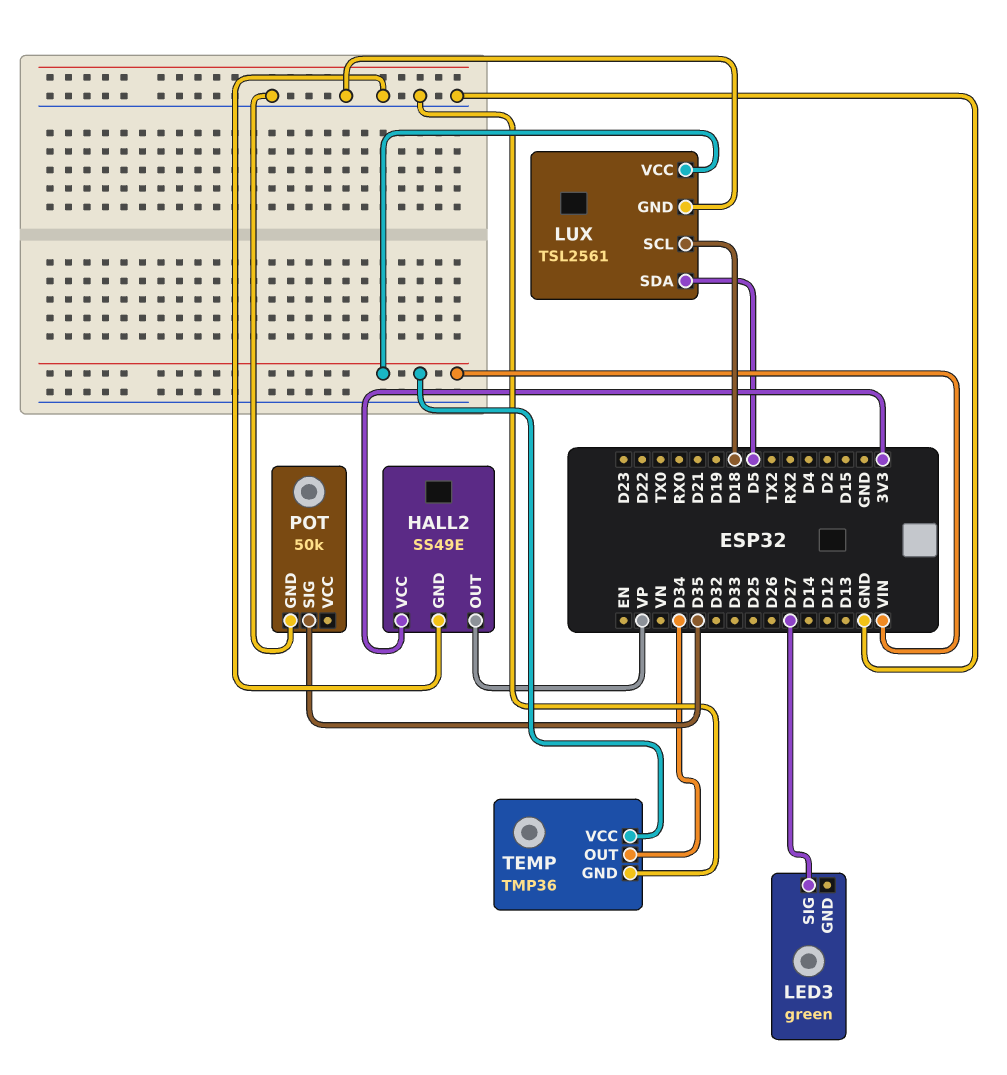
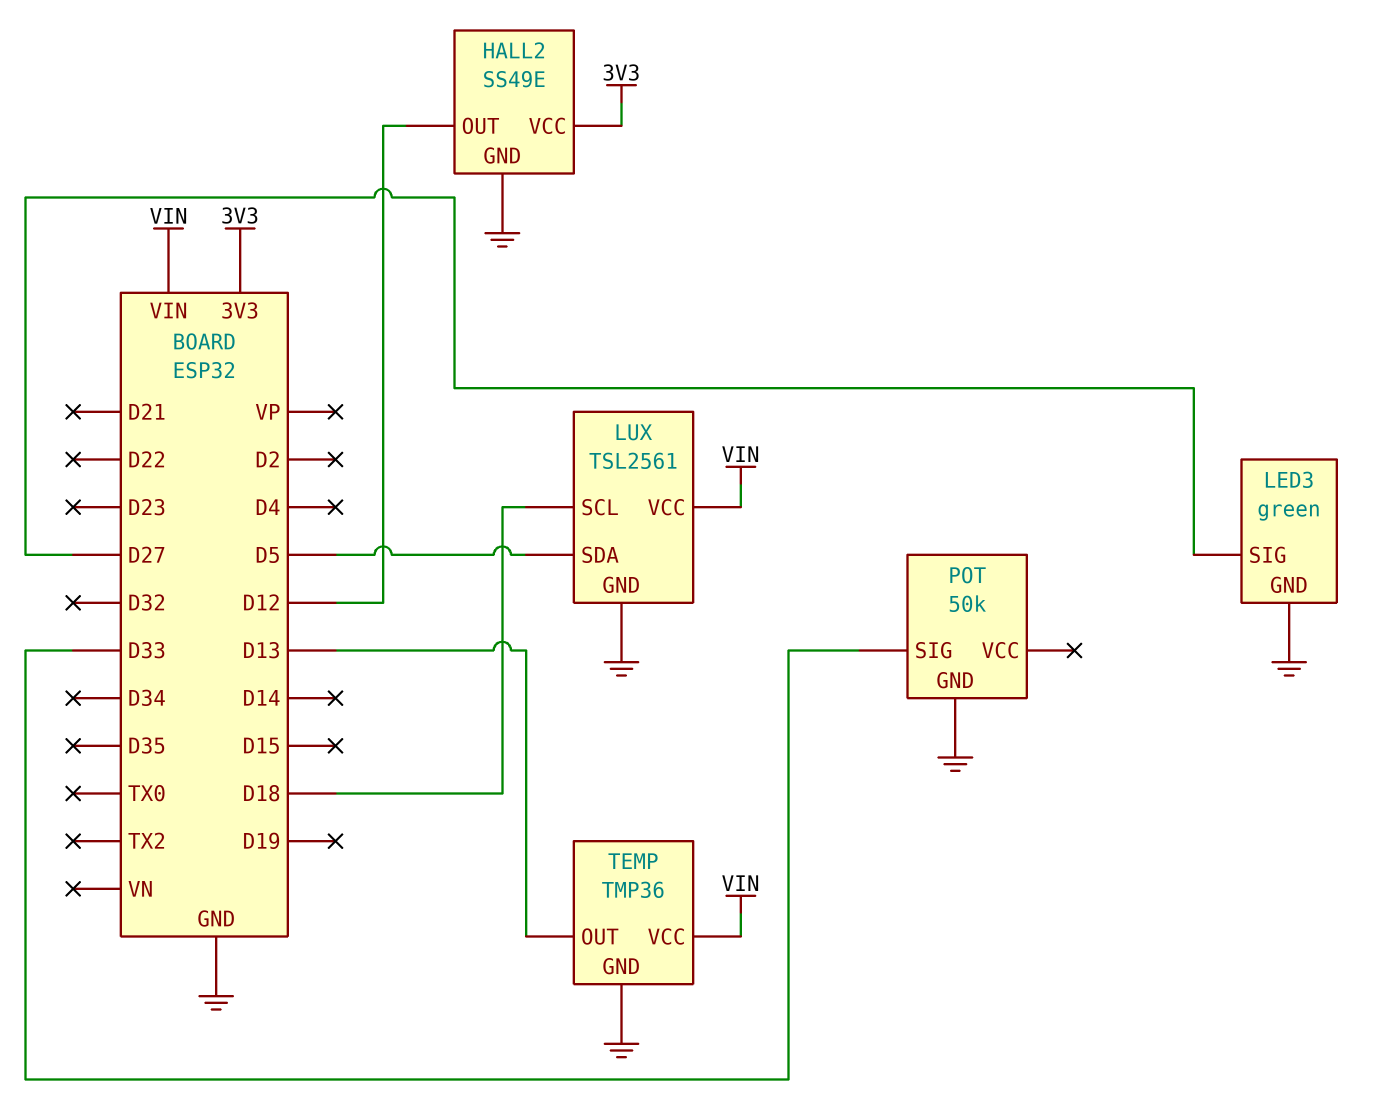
HALL2 pin OUT: VP -> D12
LED3 pin GND: none -> GND
POT pin SIG: D35 -> D33
TEMP pin OUT: D34 -> D13

